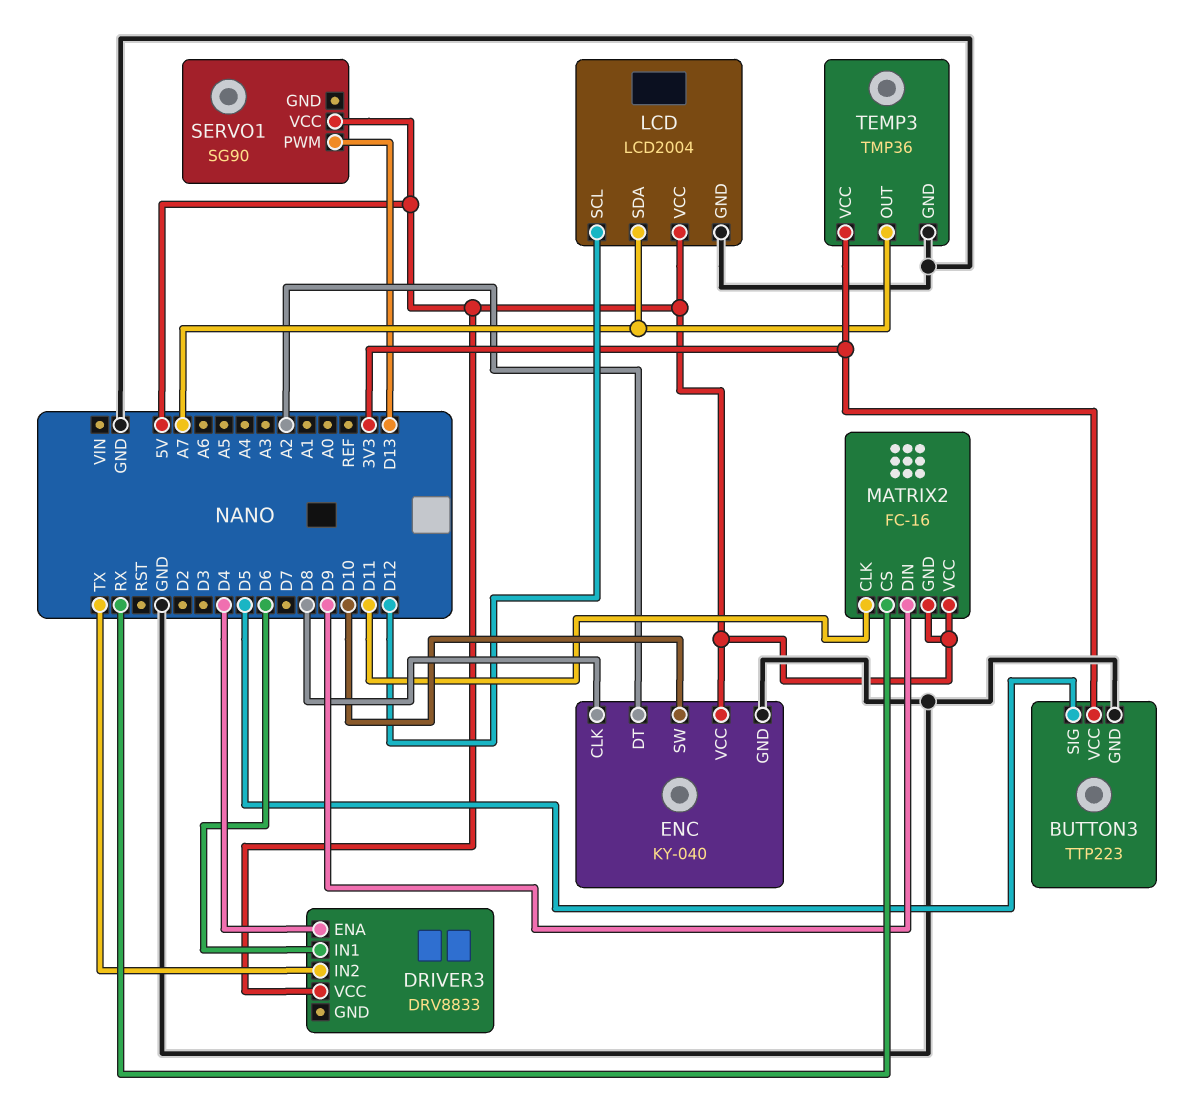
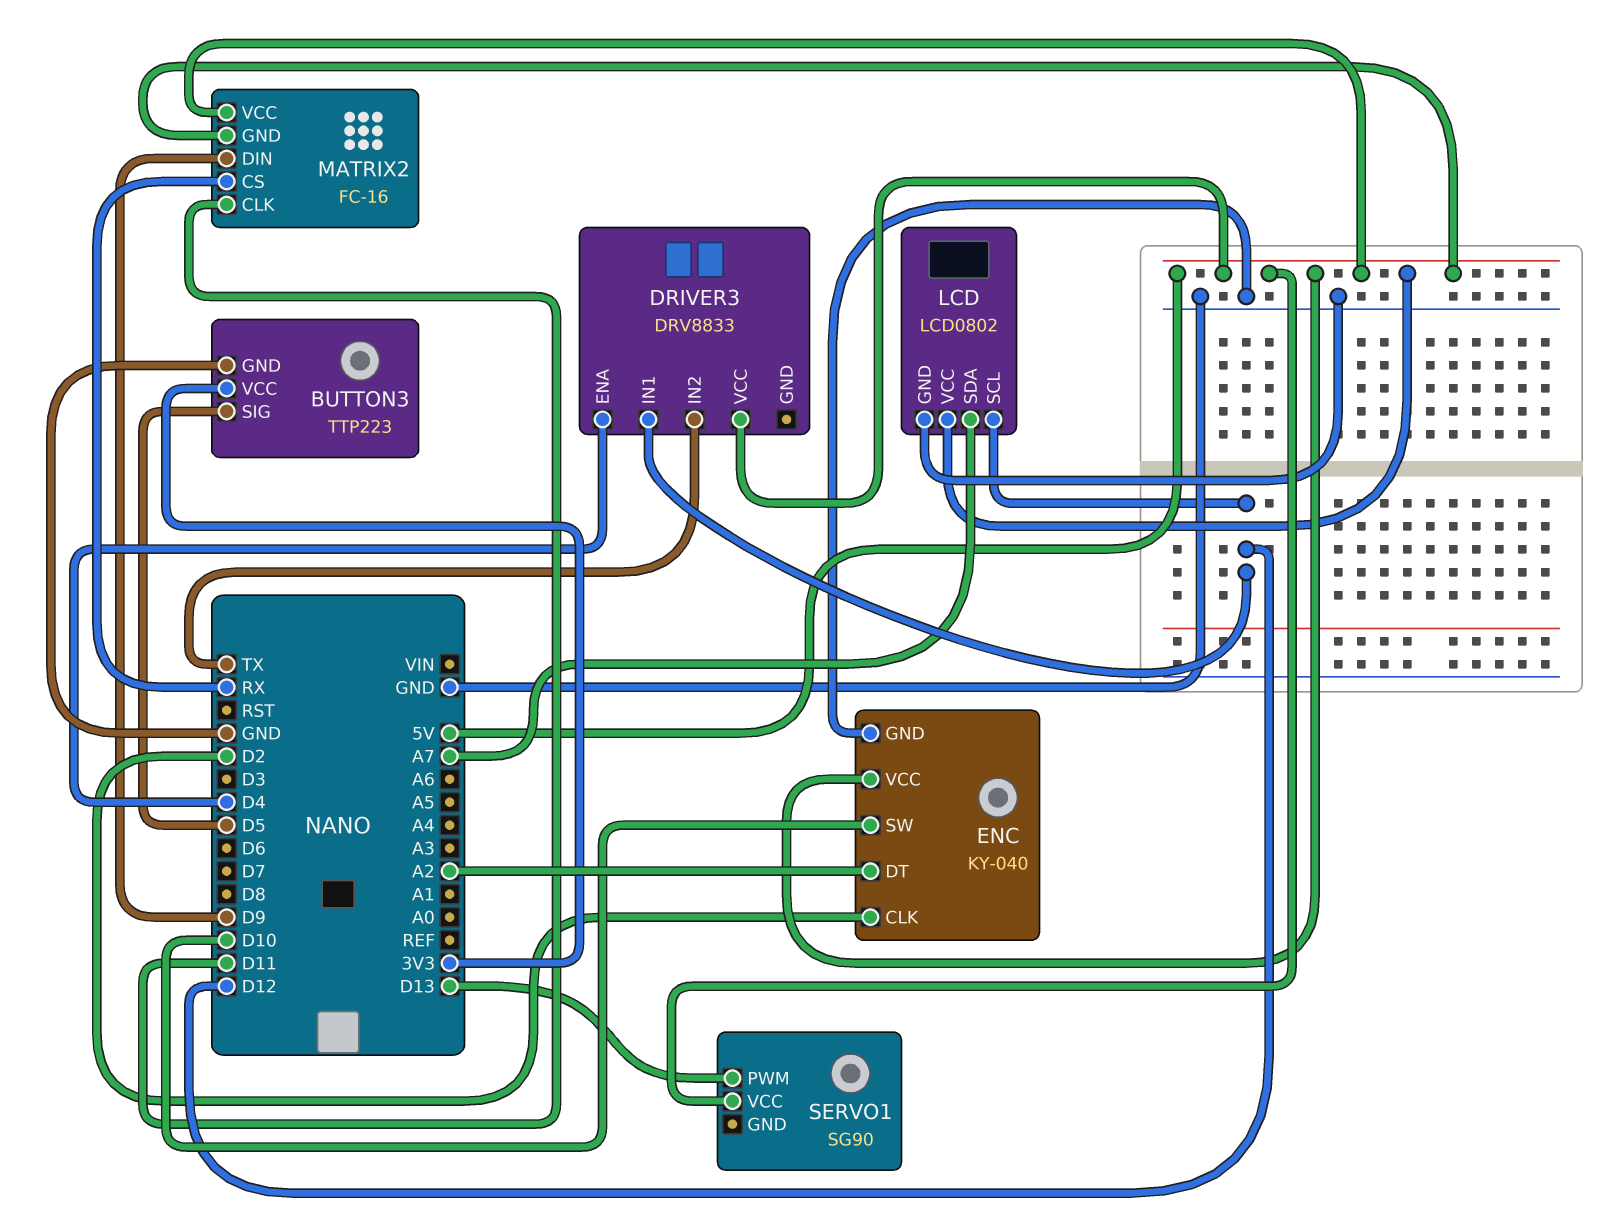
DRIVER3 pin IN1: D6 -> D12
ENC pin CLK: D8 -> D2
LCD: LCD2004 -> LCD0802
TEMP3: TMP36 -> none
TEMP3 pin GND: GND -> none
TEMP3 pin OUT: A7 -> none
TEMP3 pin VCC: 3V3 -> none

